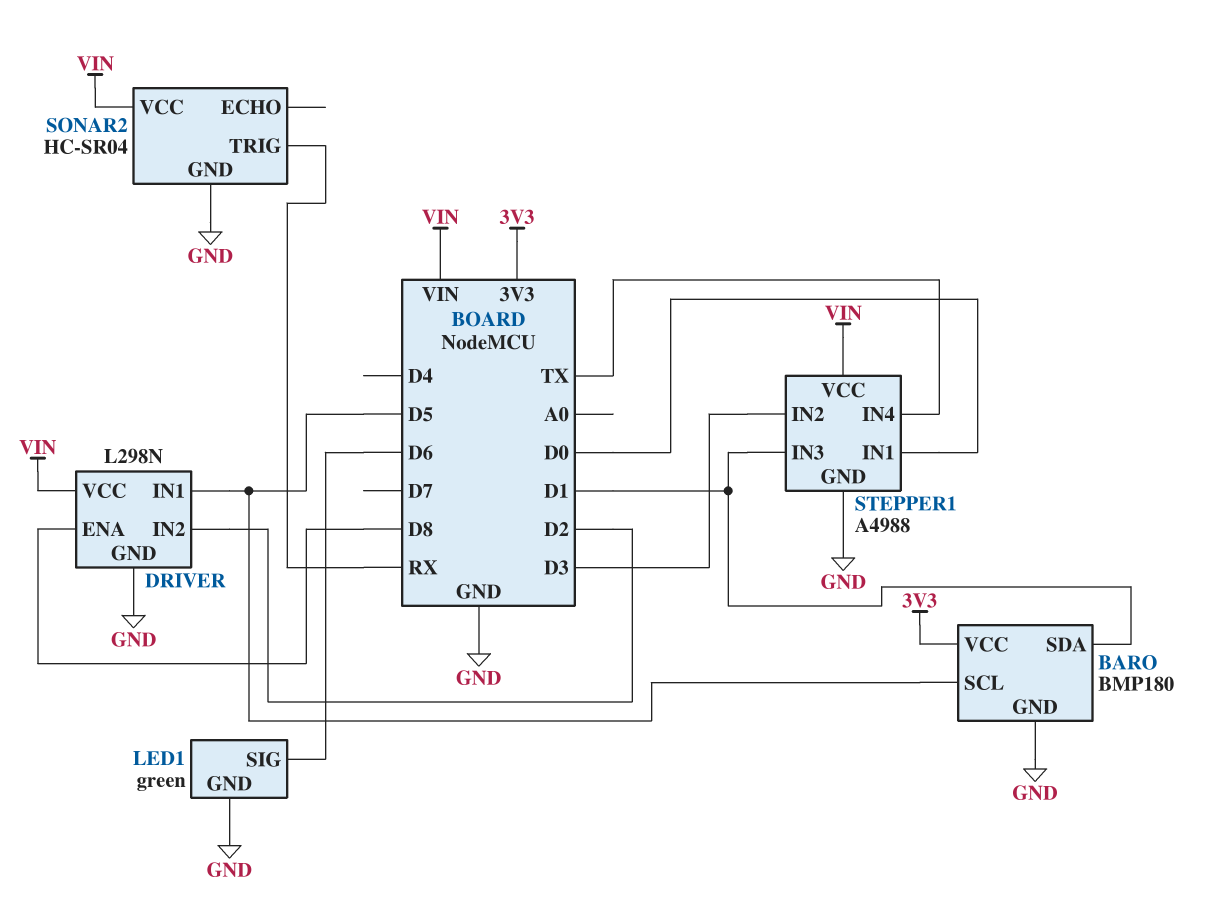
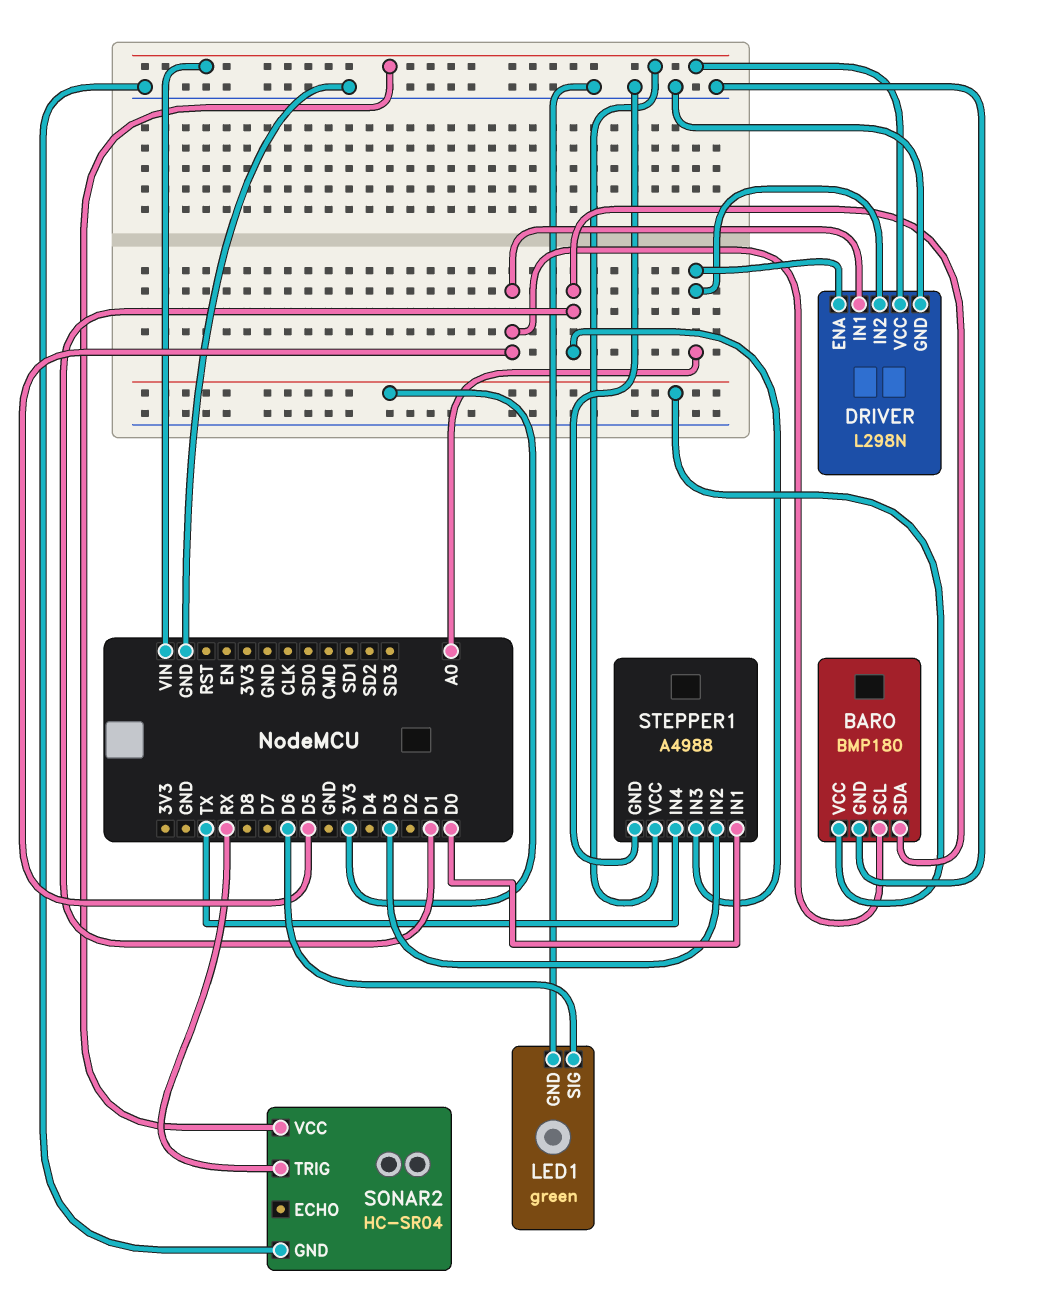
DRIVER pin ENA: D8 -> A0
DRIVER pin IN2: D2 -> A0

